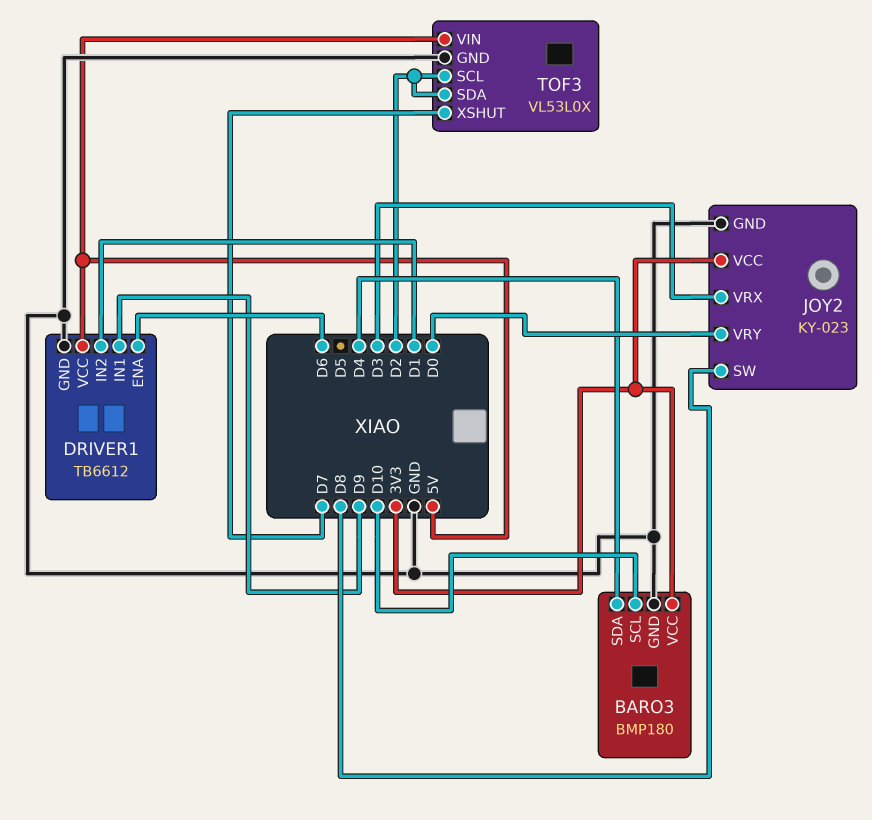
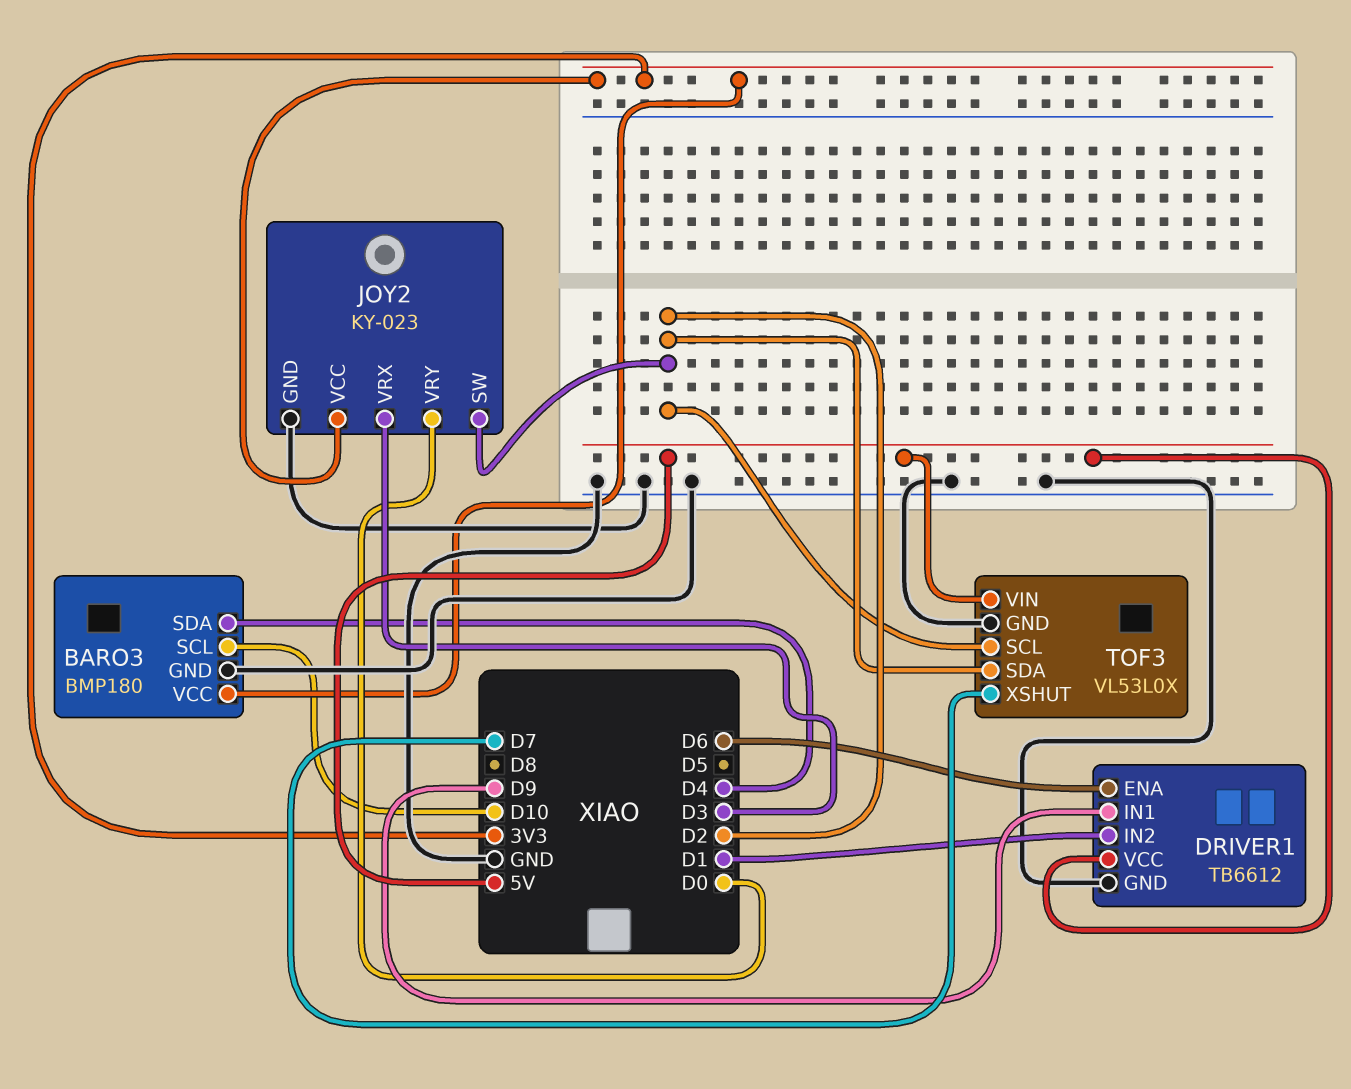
JOY2 pin SW: D8 -> D2

